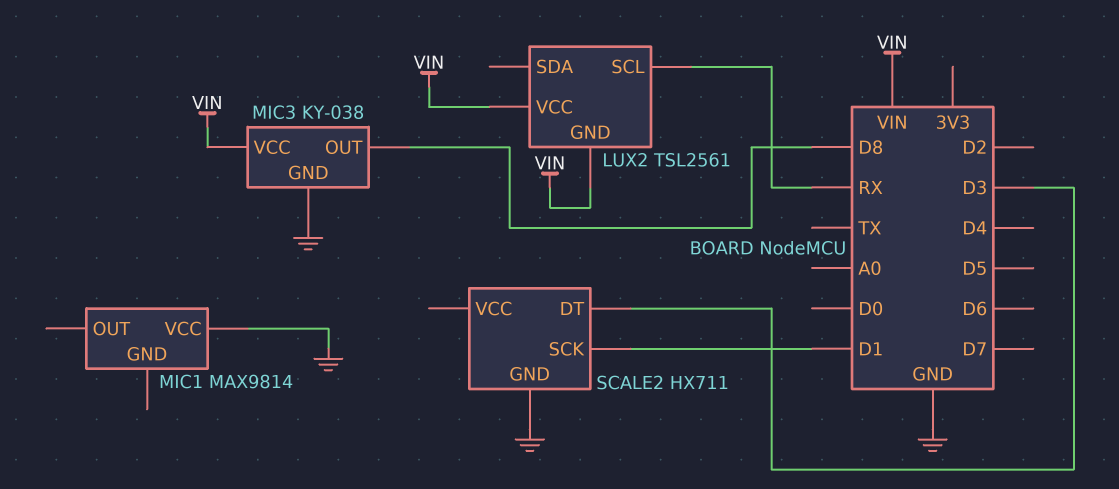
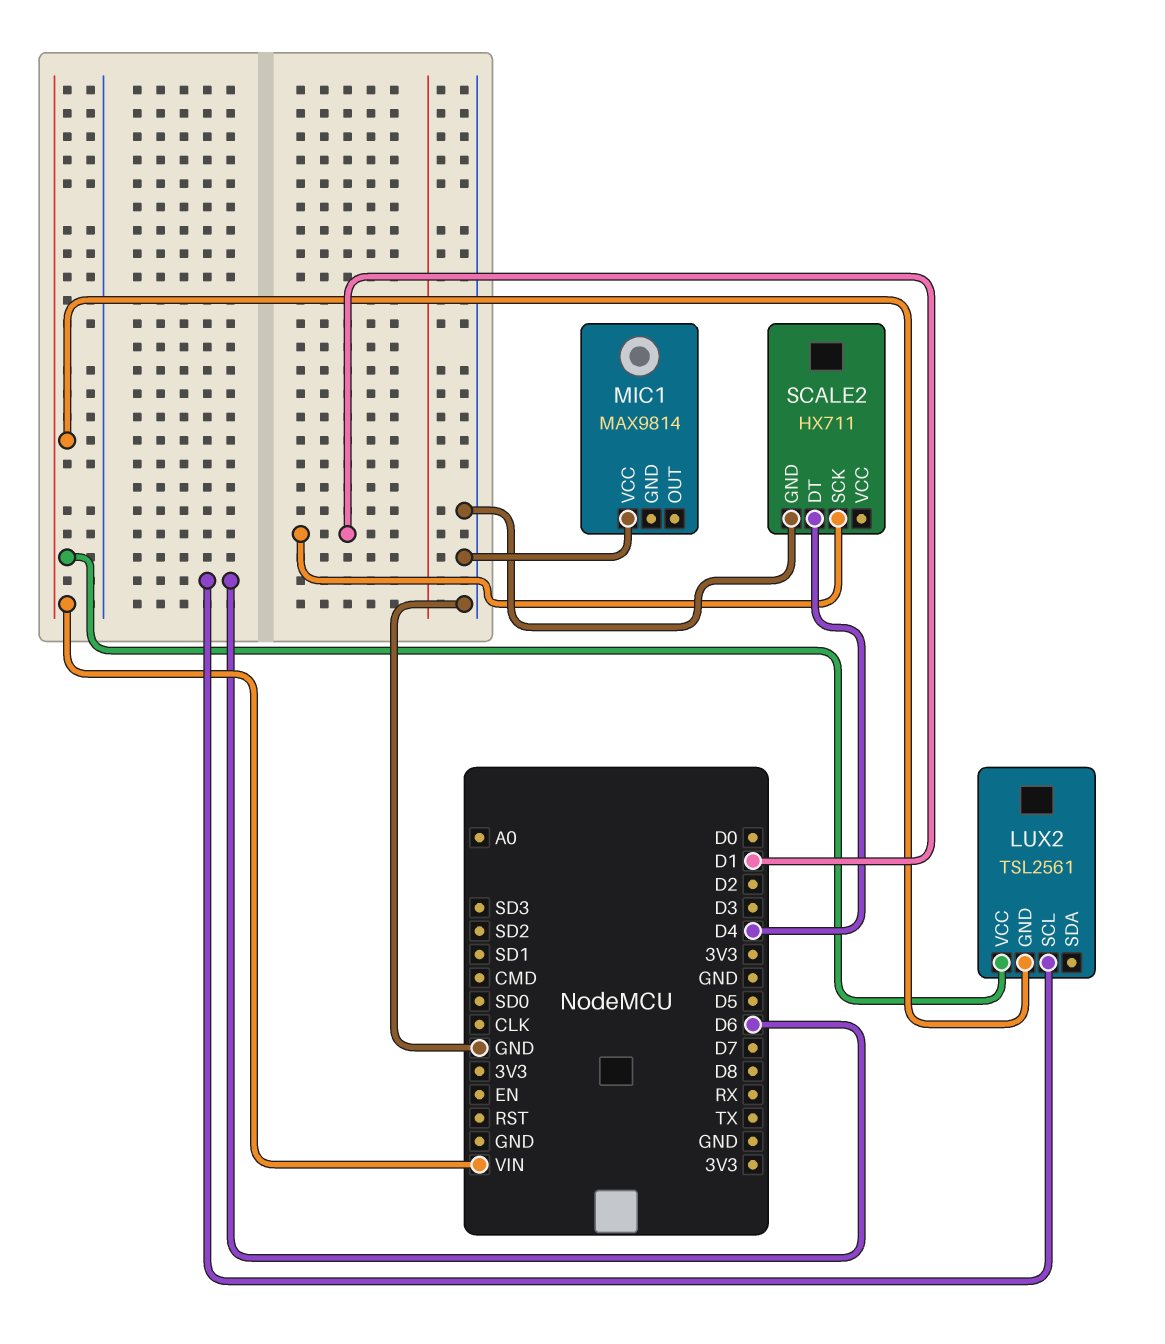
LUX2 pin SCL: RX -> D6
MIC3: KY-038 -> none
MIC3 pin GND: GND -> none
MIC3 pin OUT: D8 -> none
MIC3 pin VCC: VIN -> none
SCALE2 pin DT: D3 -> D4

